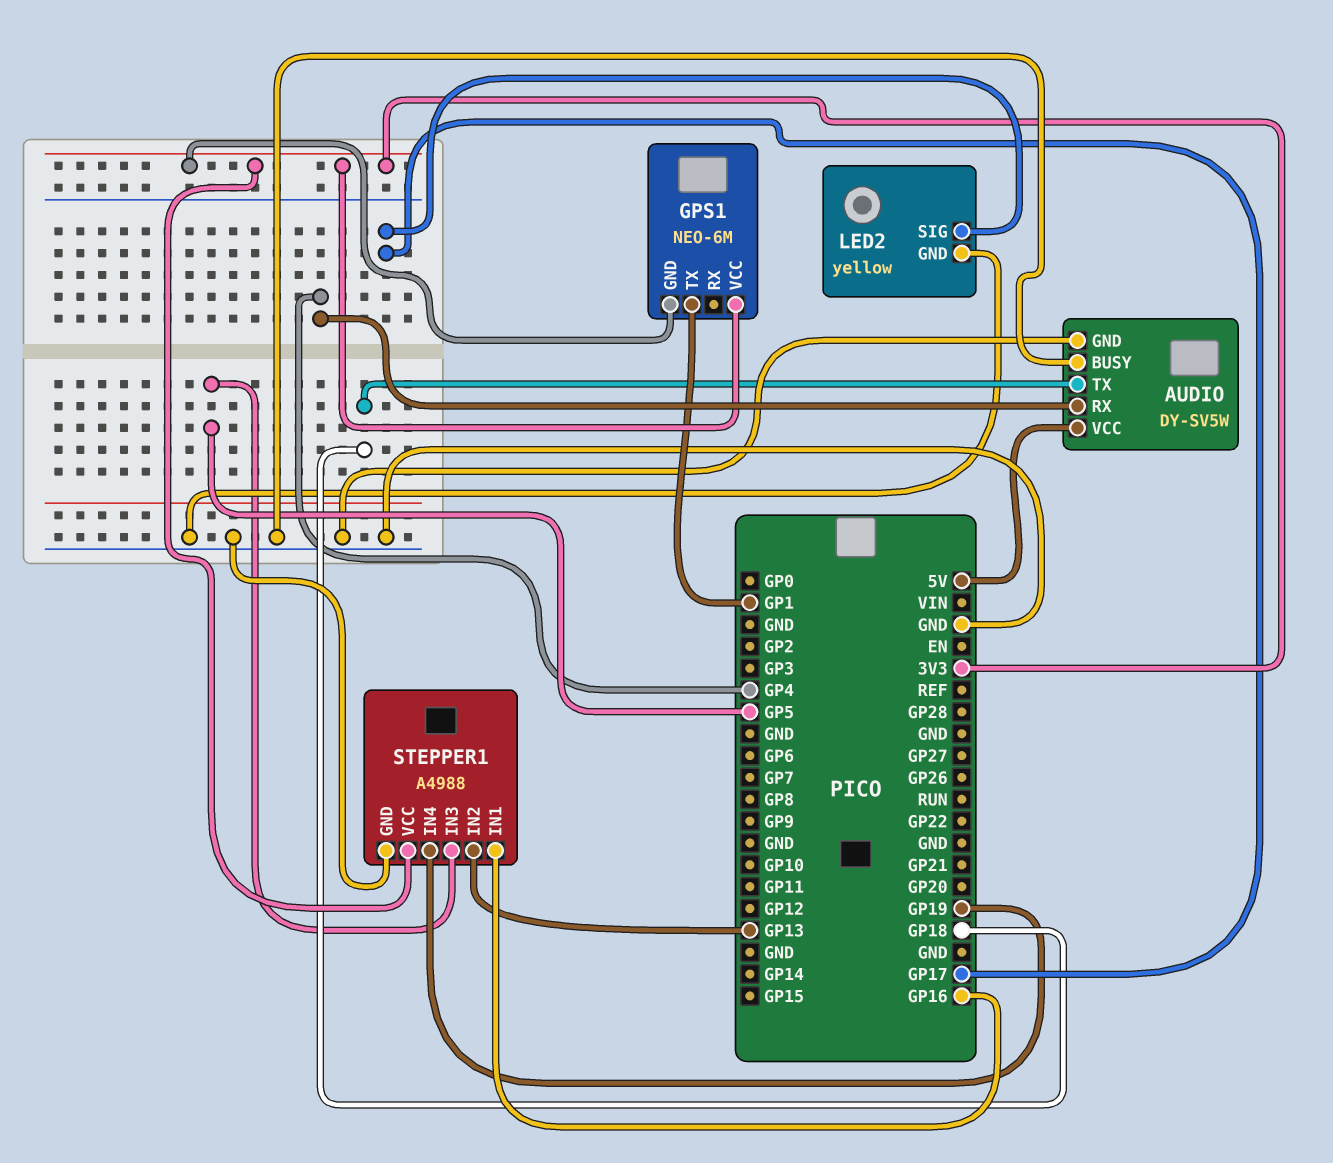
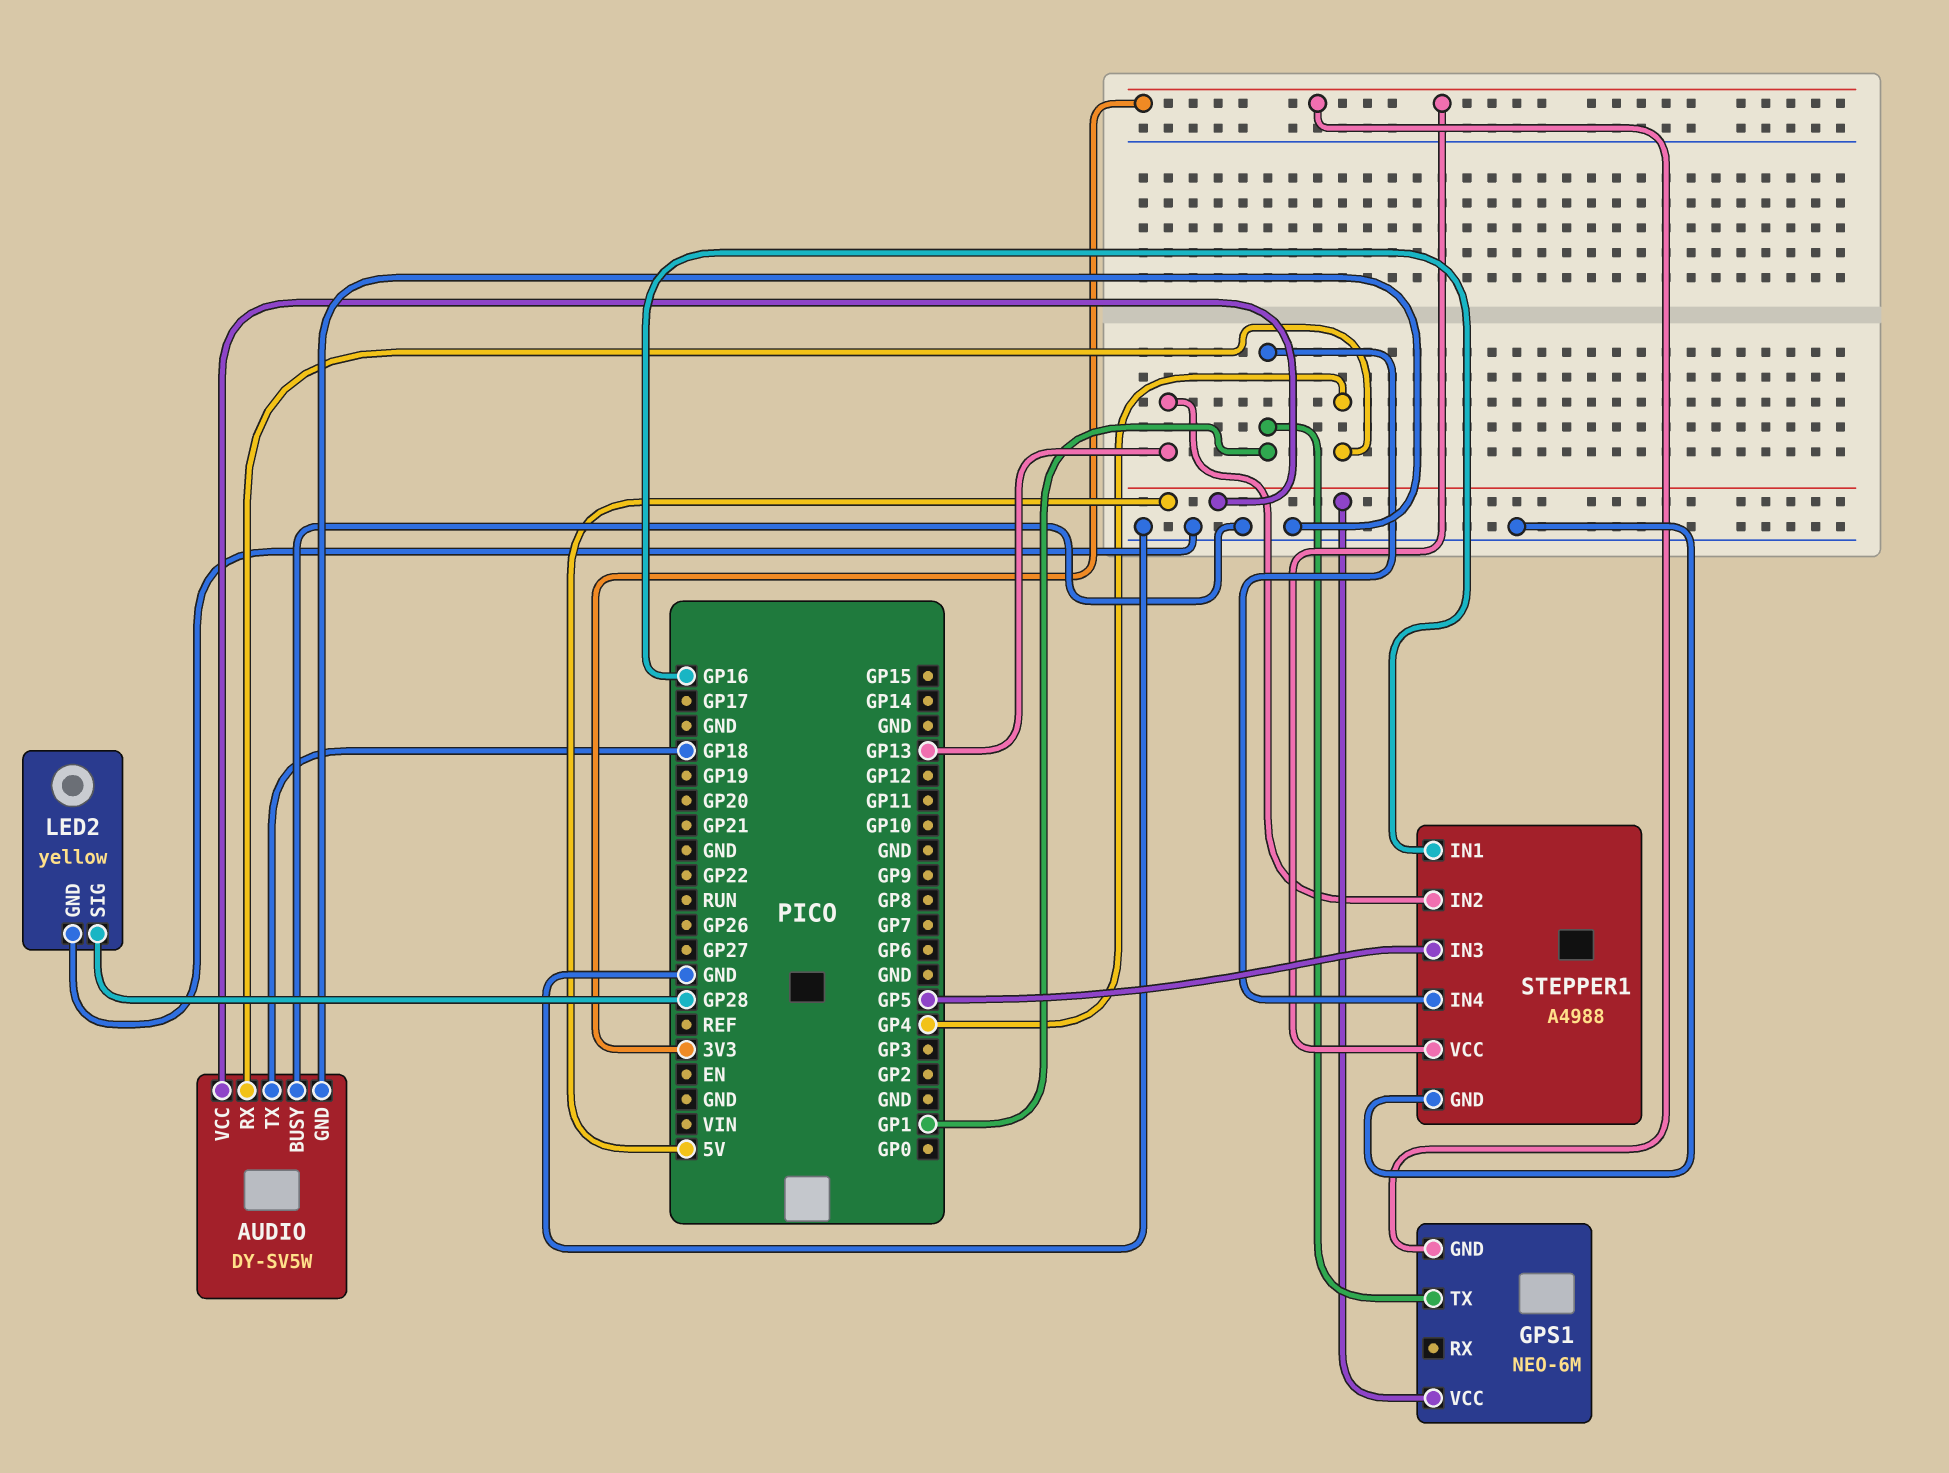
GPS1 pin VCC: 3V3 -> 5V
LED2 pin SIG: GP17 -> GP28
STEPPER1 pin IN4: GP19 -> GP1

